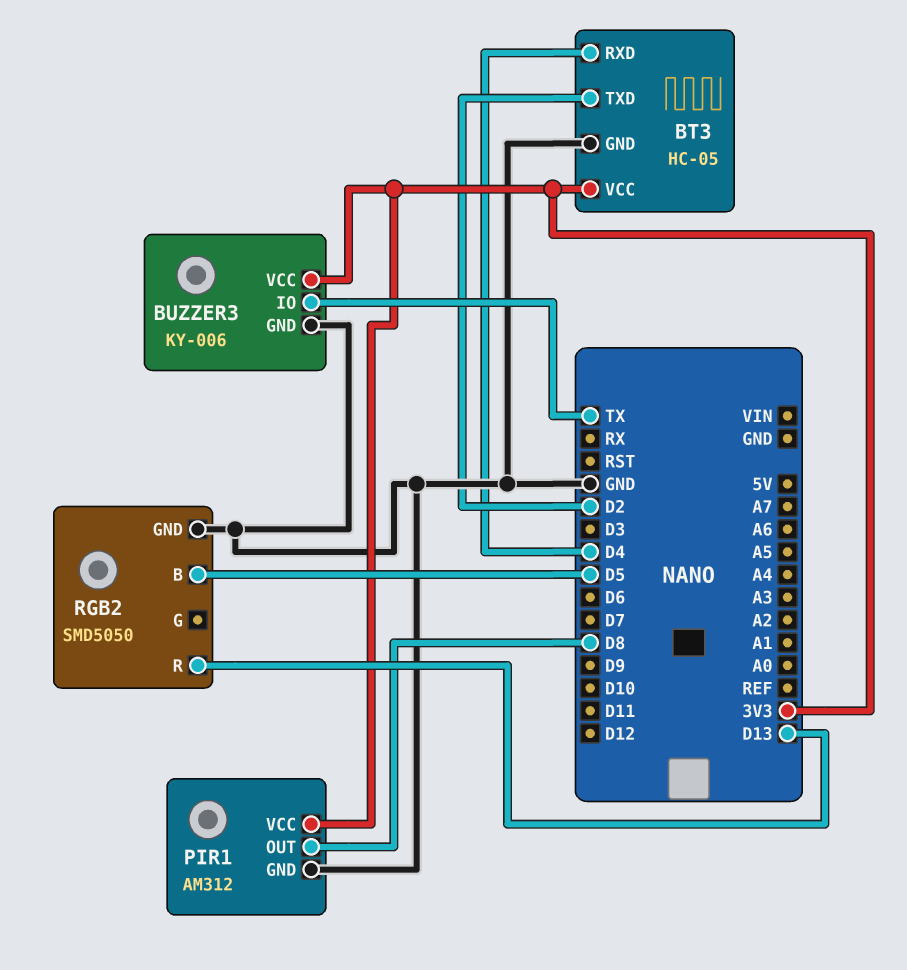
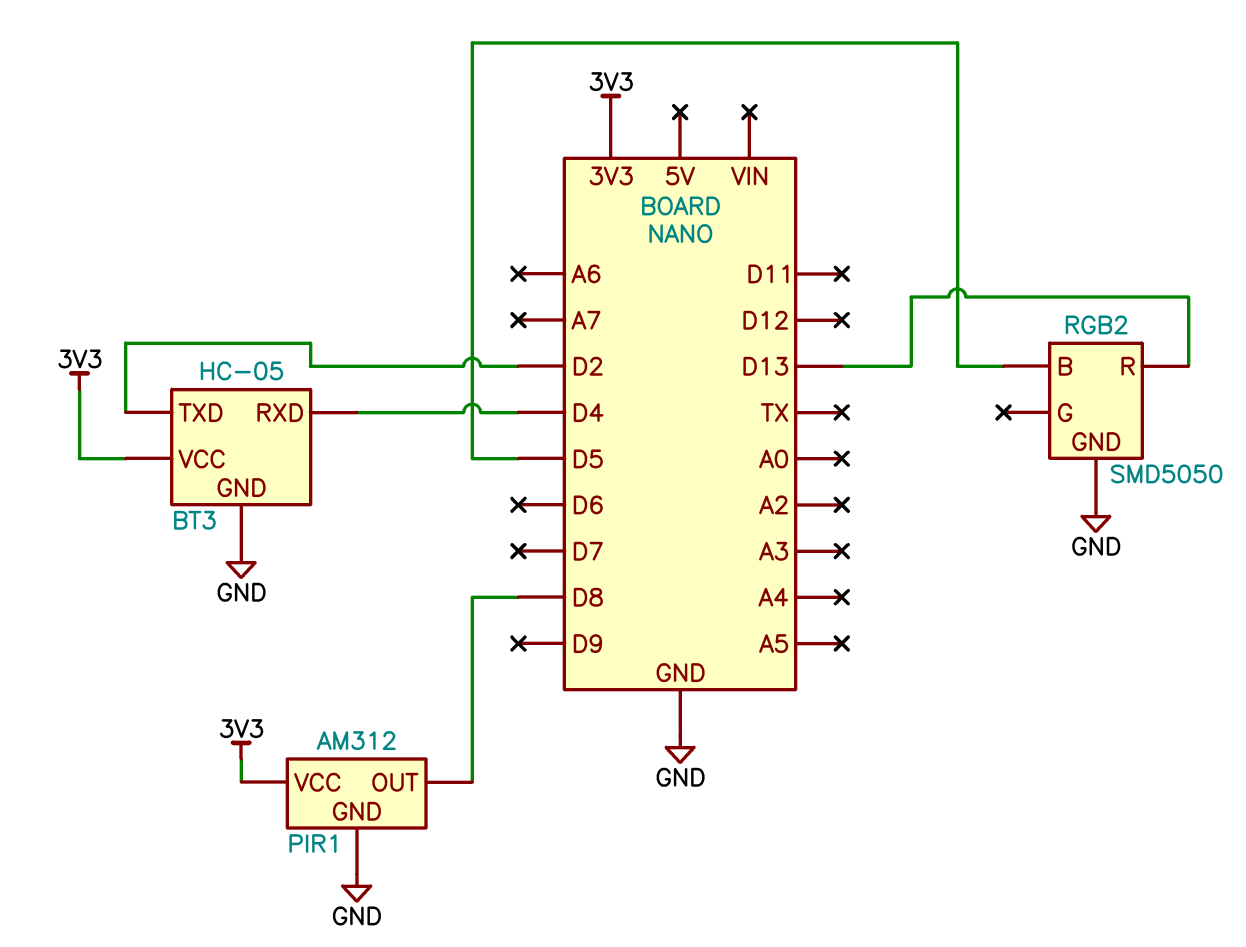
BUZZER3: KY-006 -> none
BUZZER3 pin GND: GND -> none
BUZZER3 pin IO: TX -> none
BUZZER3 pin VCC: 3V3 -> none

